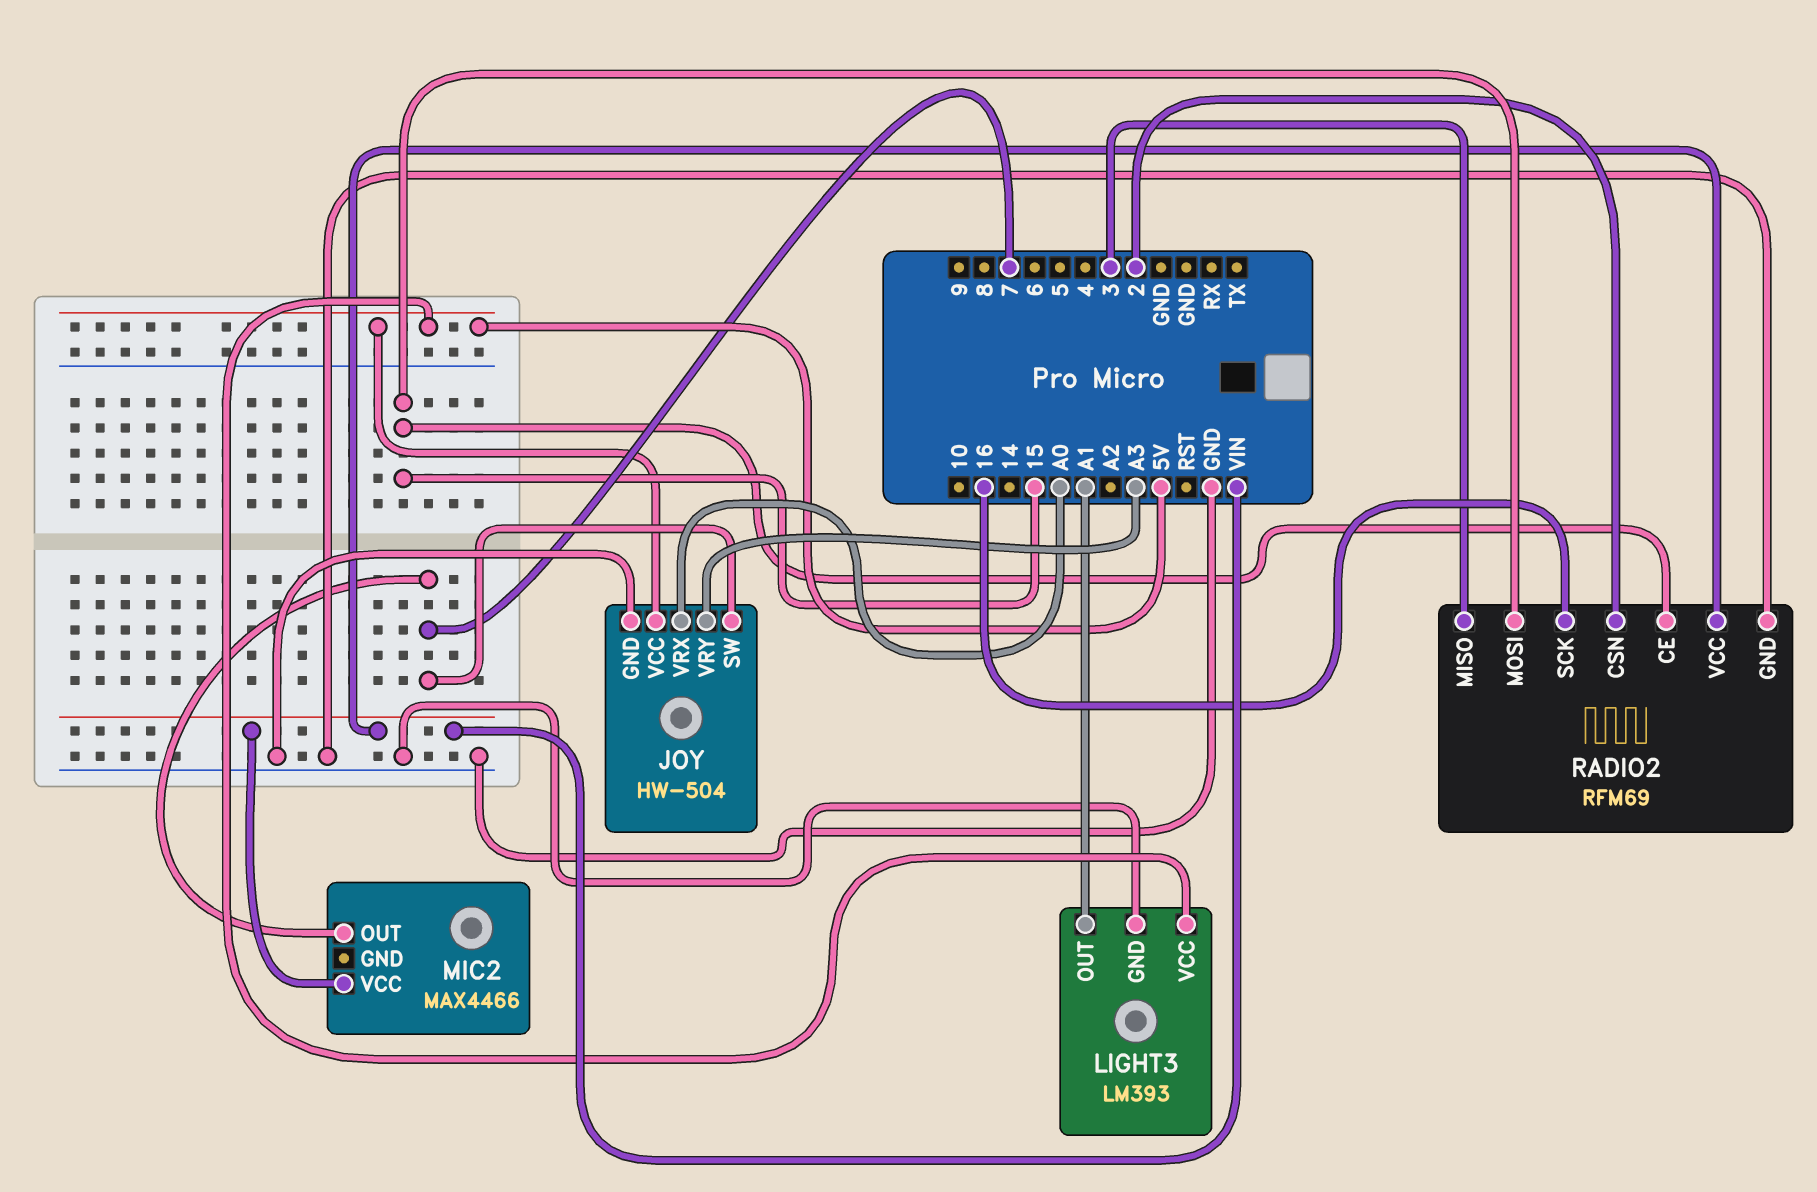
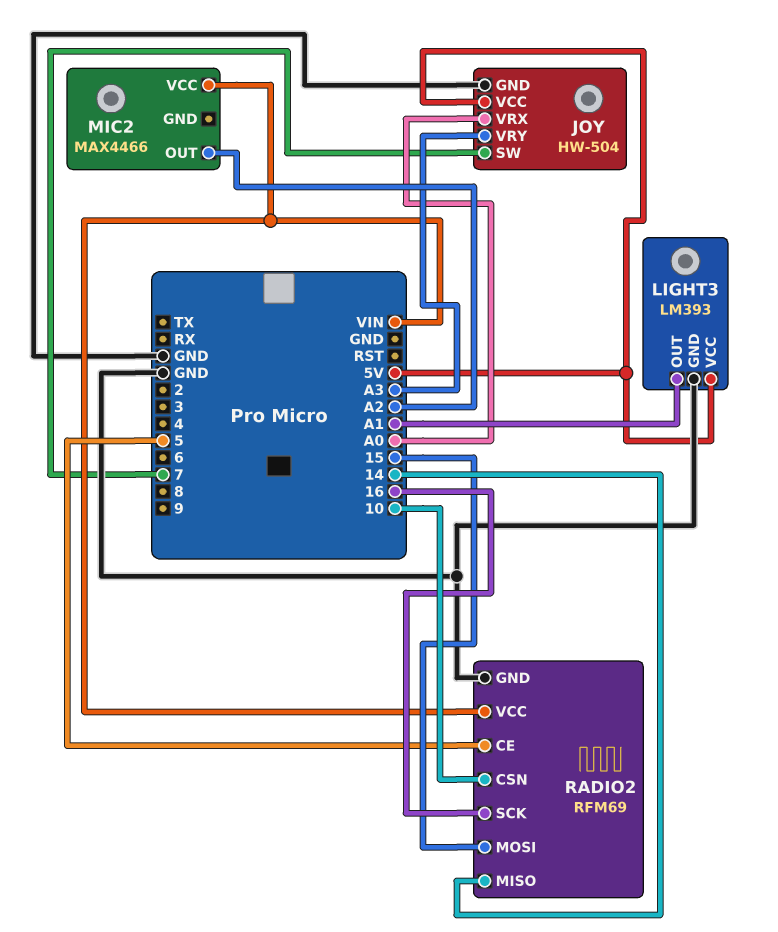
MIC2 pin OUT: 7 -> A2
RADIO2 pin CE: 15 -> 5
RADIO2 pin CSN: 2 -> 10
RADIO2 pin MISO: 3 -> 14

